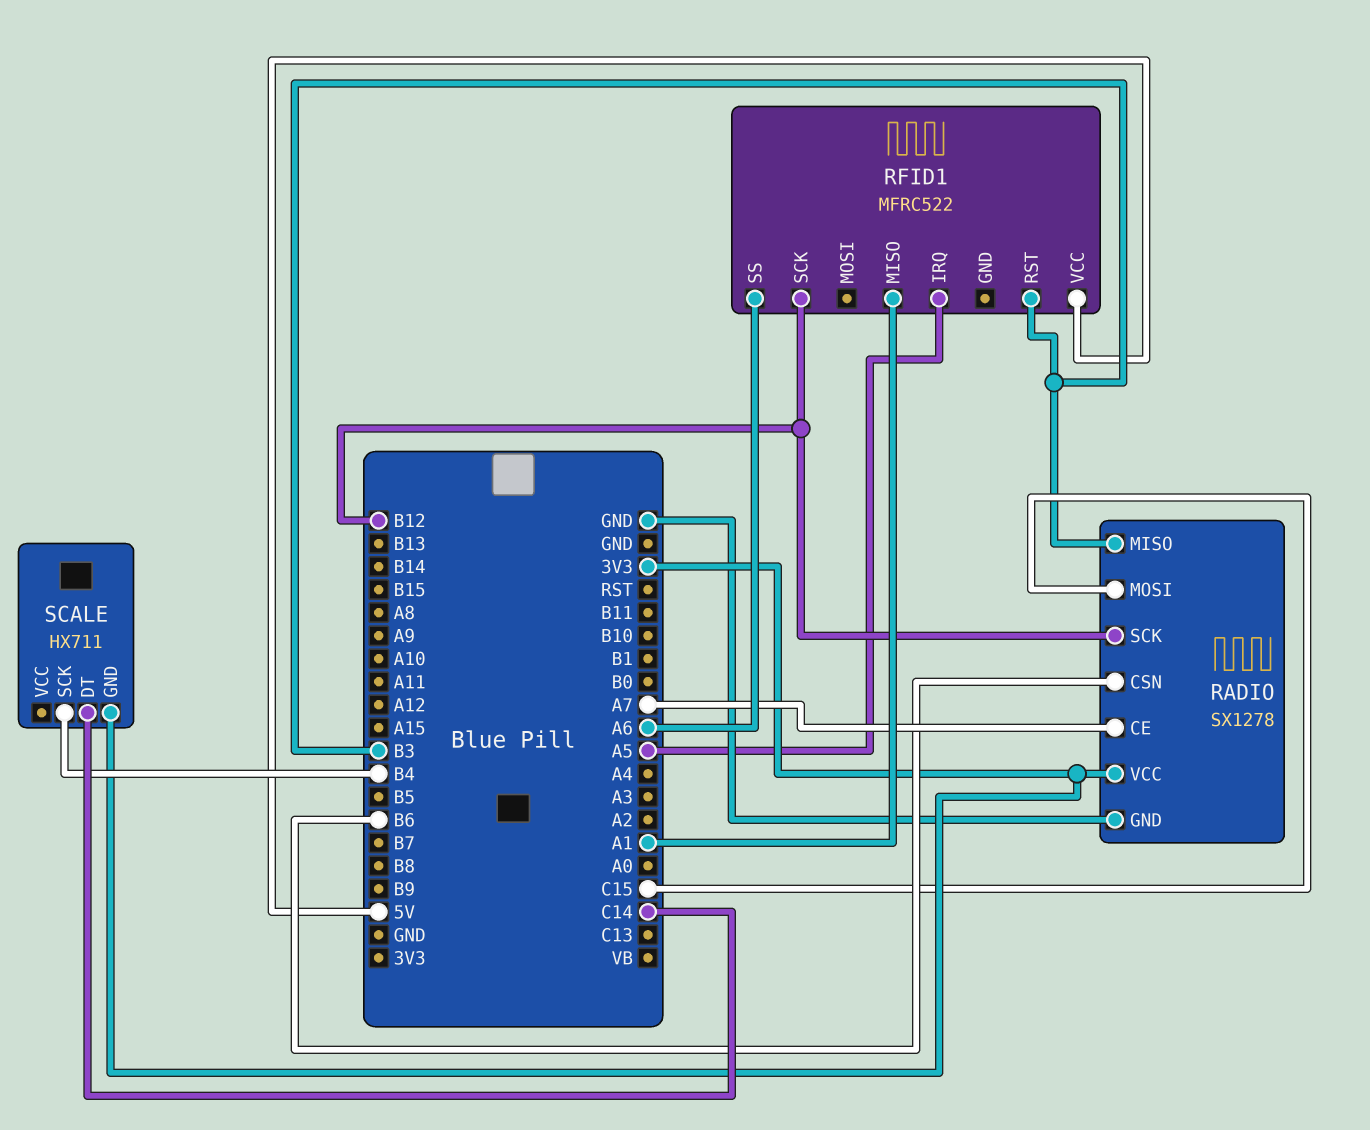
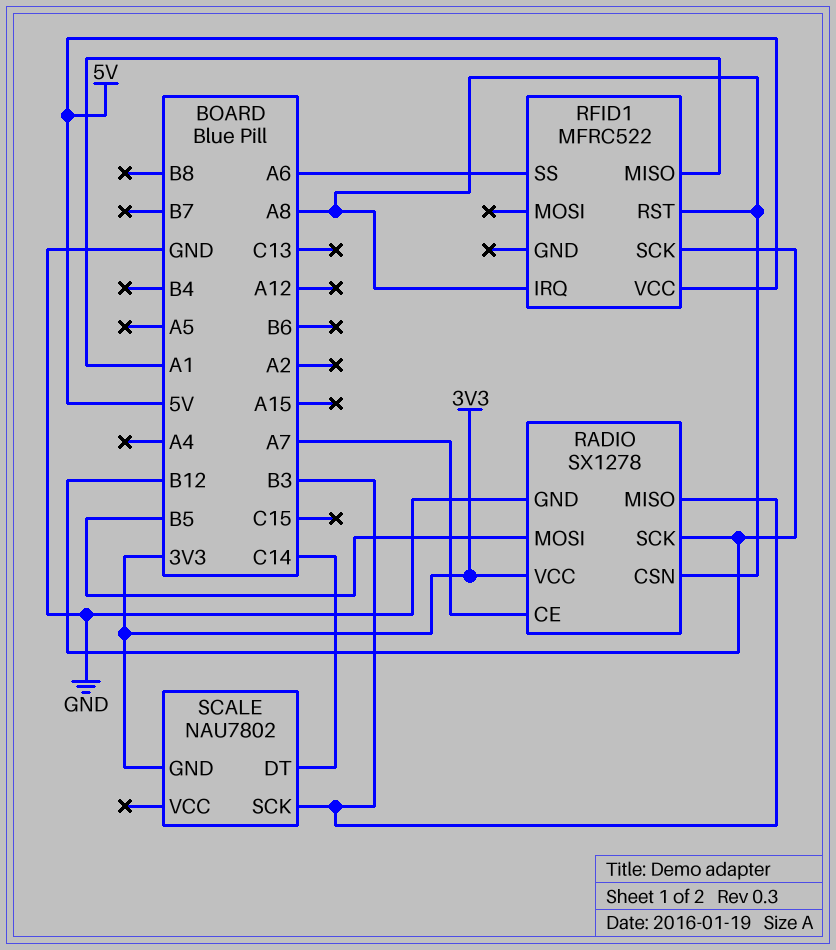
RADIO pin CSN: B6 -> A8
RADIO pin MOSI: C15 -> B5
RFID1 pin IRQ: A5 -> A8
RFID1 pin RST: B3 -> A8
SCALE: HX711 -> NAU7802
SCALE pin SCK: B4 -> B3

